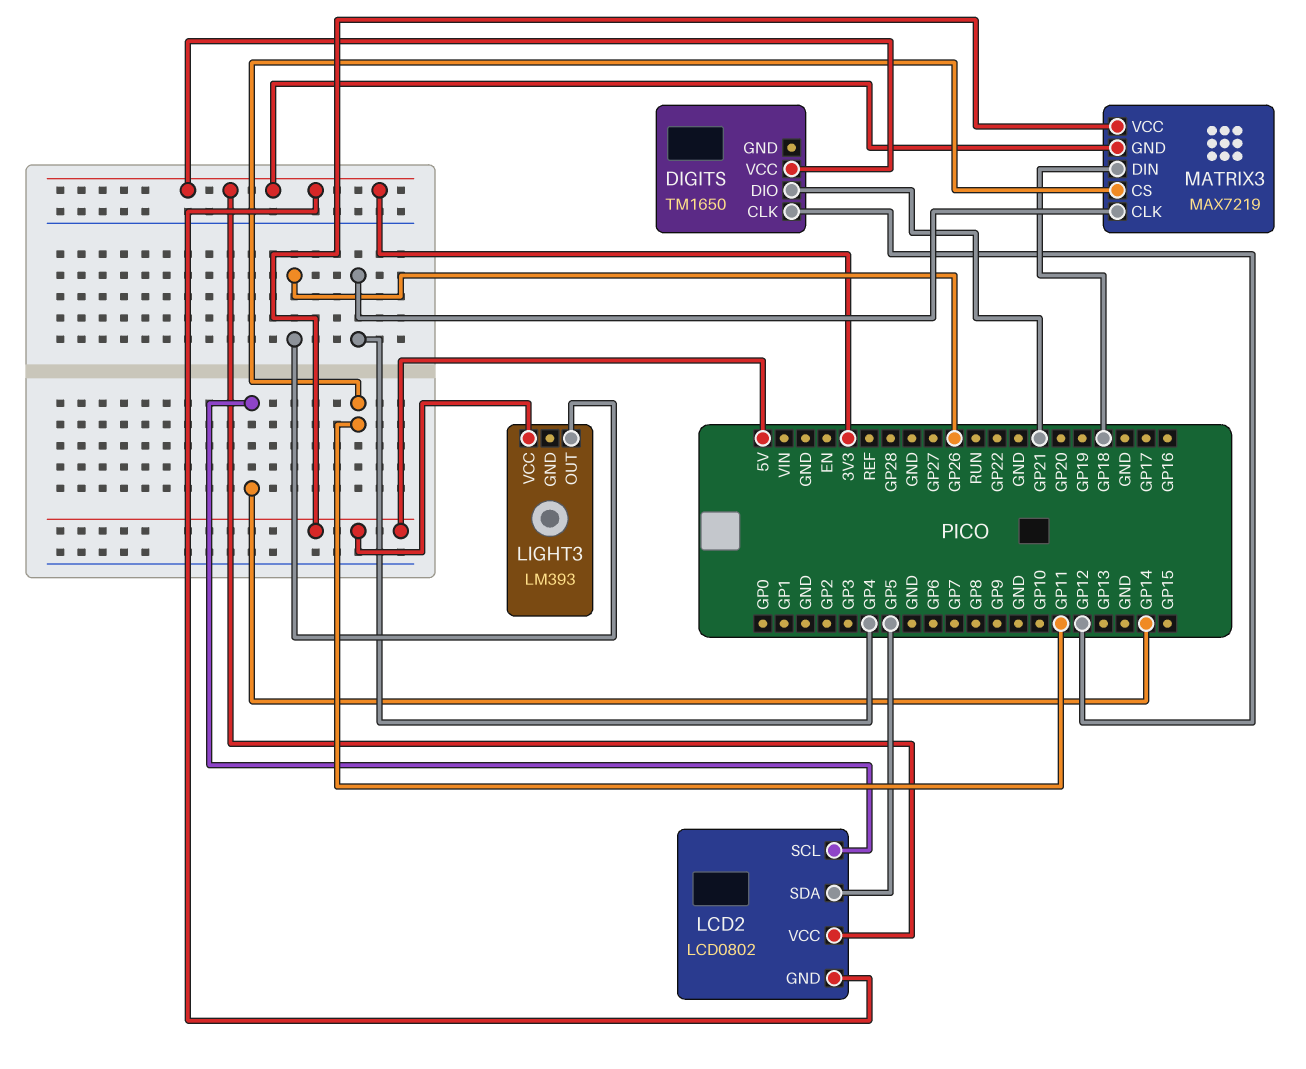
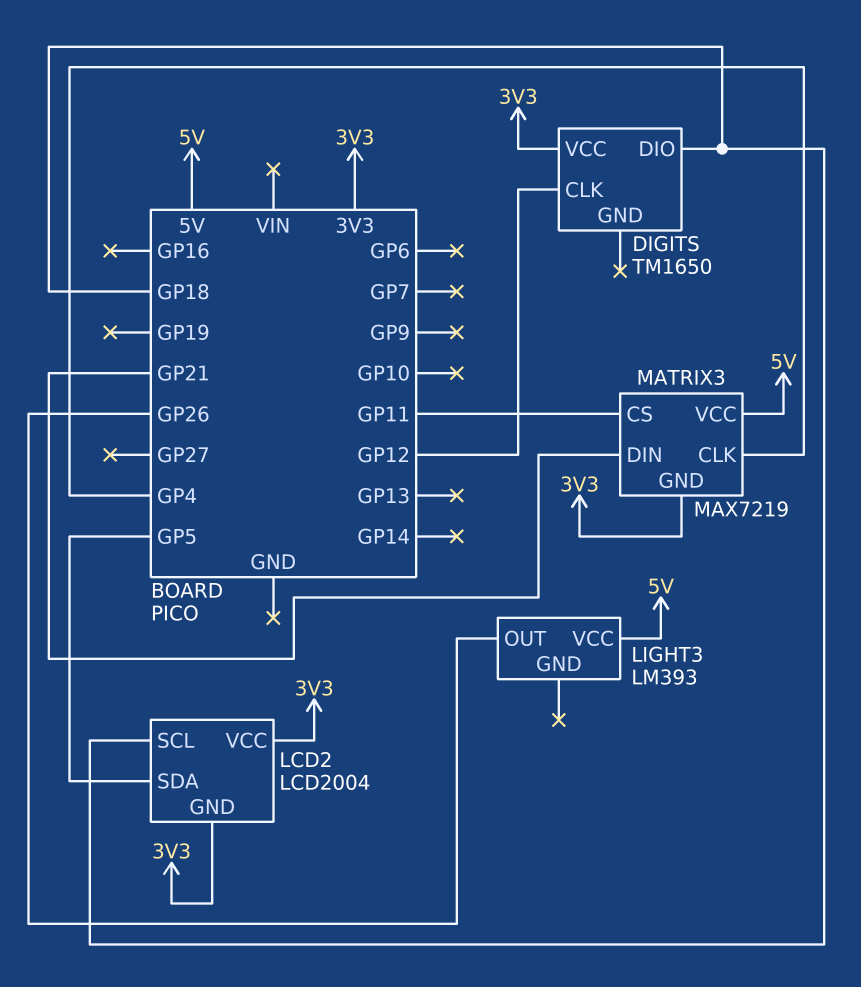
DIGITS pin DIO: GP21 -> GP18
LCD2: LCD0802 -> LCD2004
LCD2 pin SCL: GP14 -> GP18
MATRIX3 pin DIN: GP18 -> GP21

